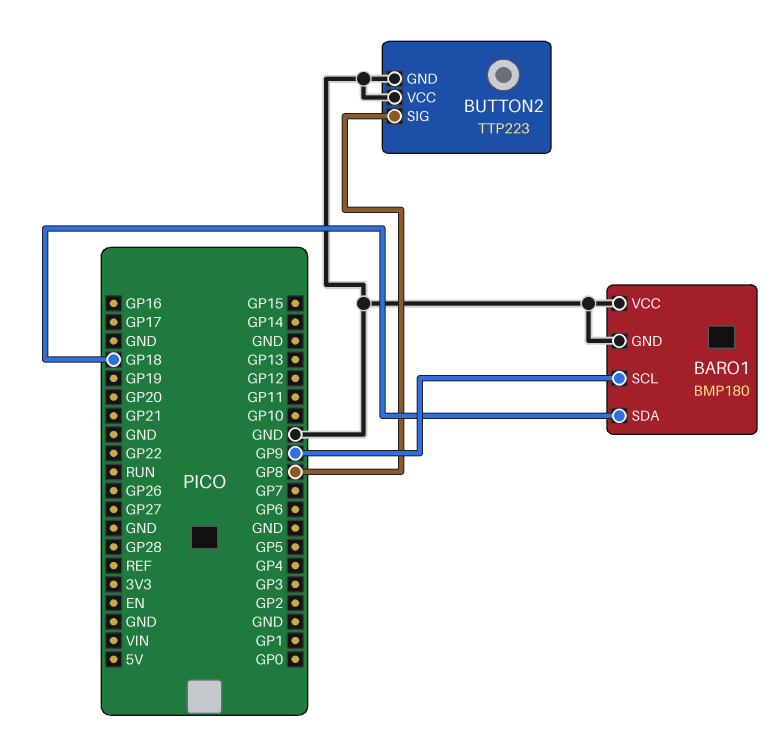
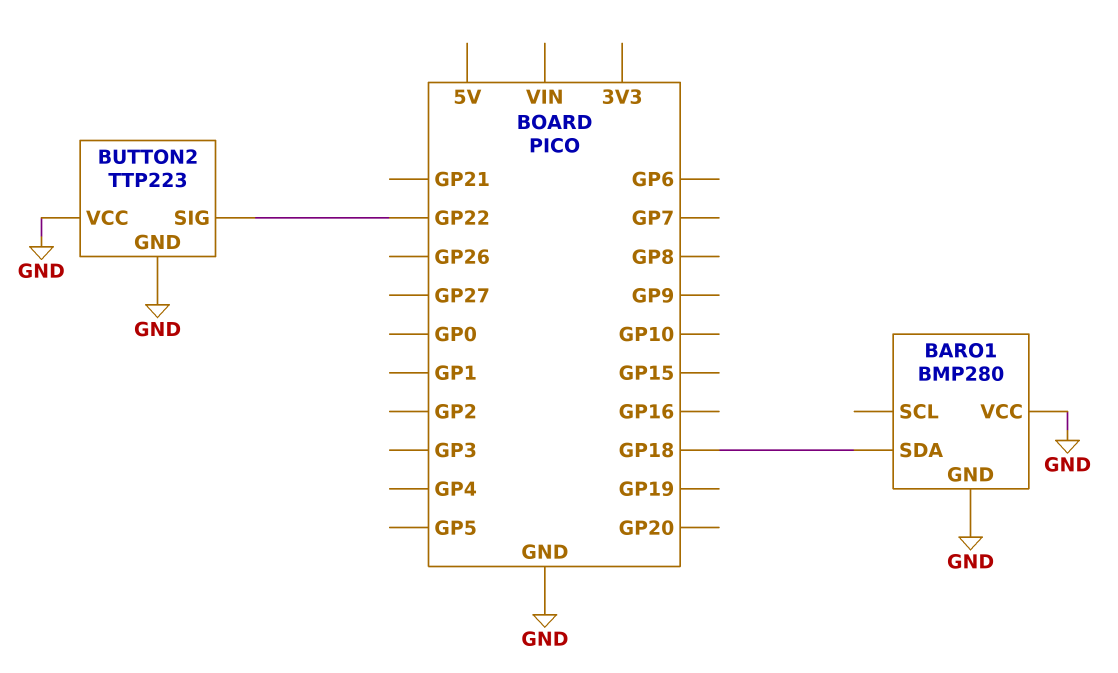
BARO1: BMP180 -> BMP280
BARO1 pin SCL: GP9 -> none
BUTTON2 pin SIG: GP8 -> GP22

